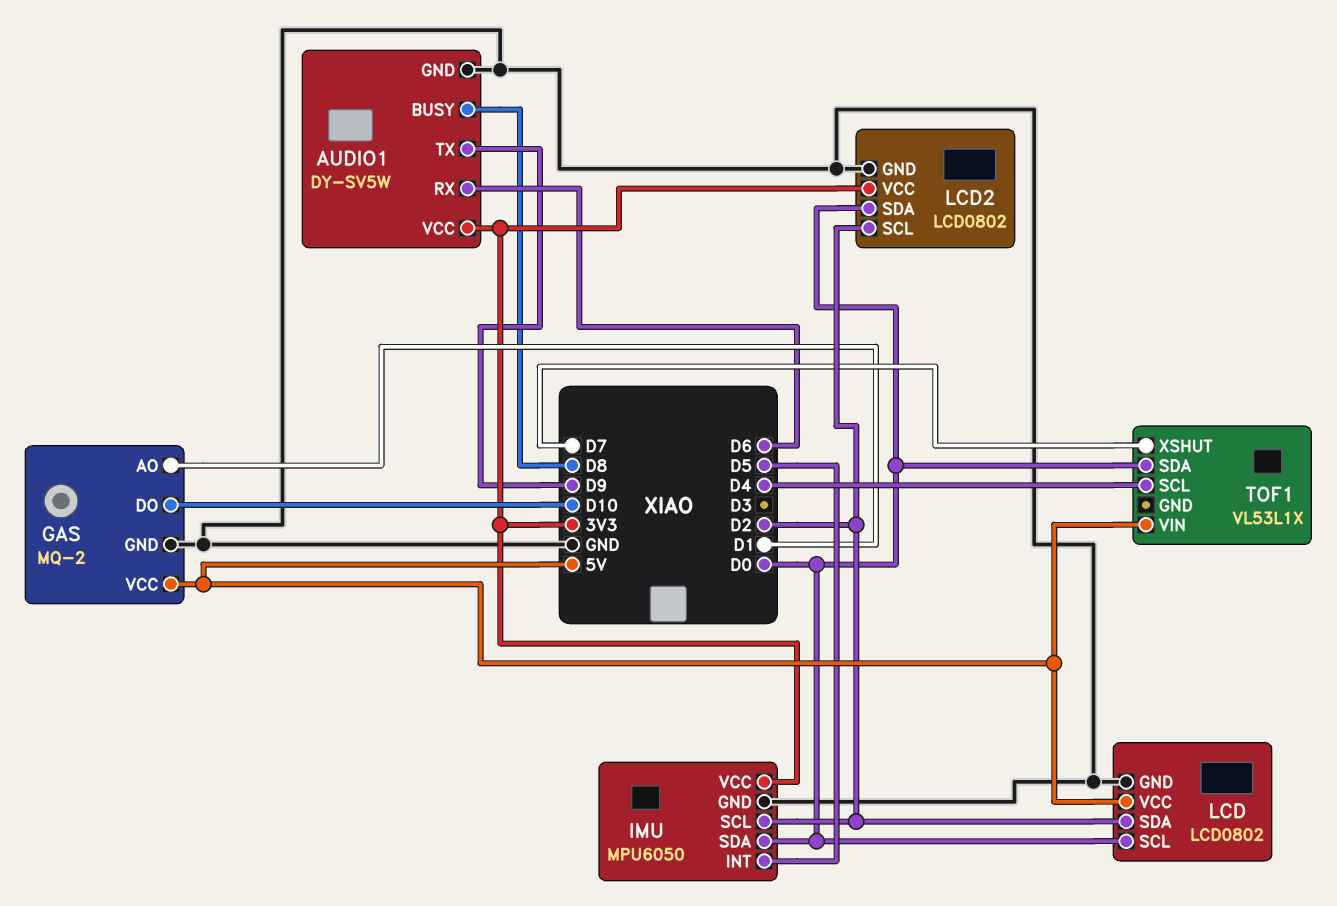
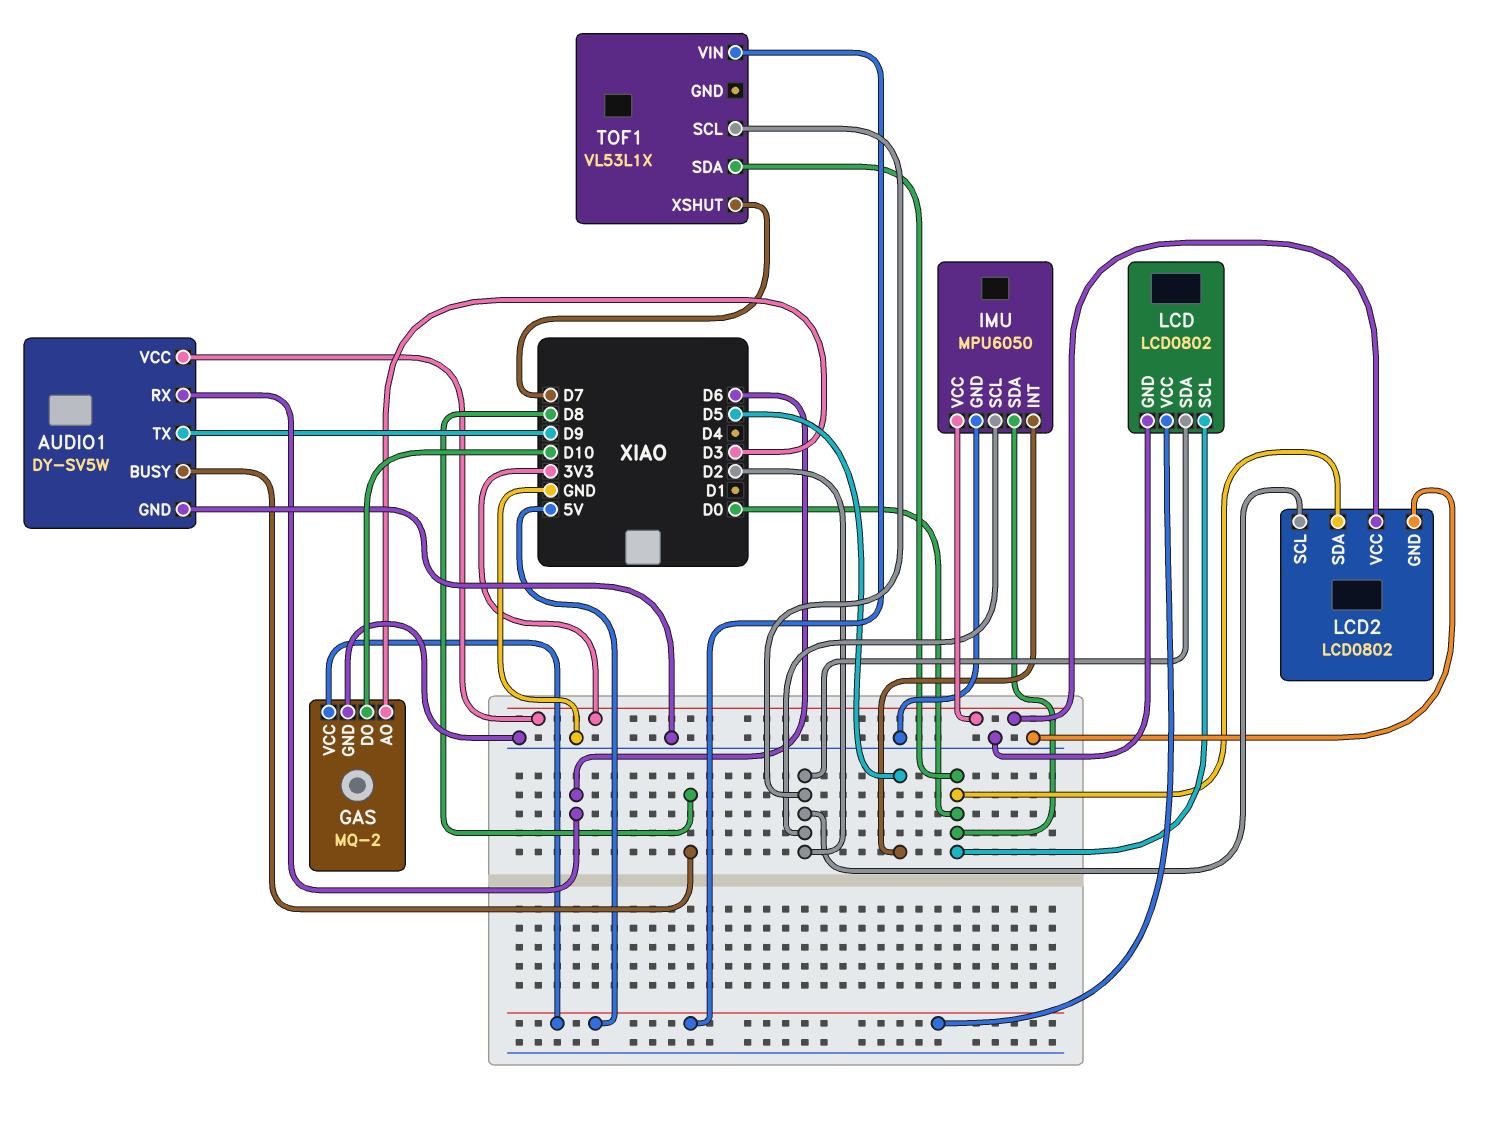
GAS pin AO: D1 -> D3
TOF1 pin SCL: D4 -> D2

